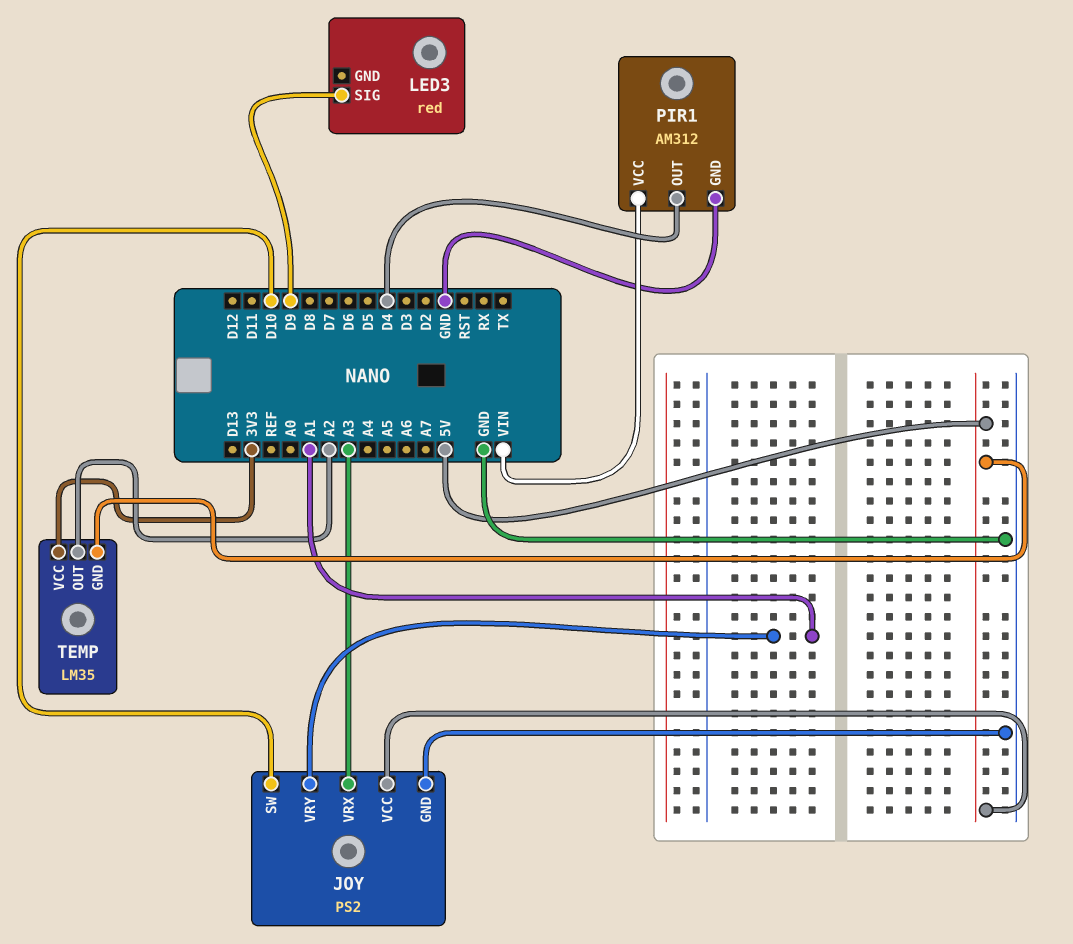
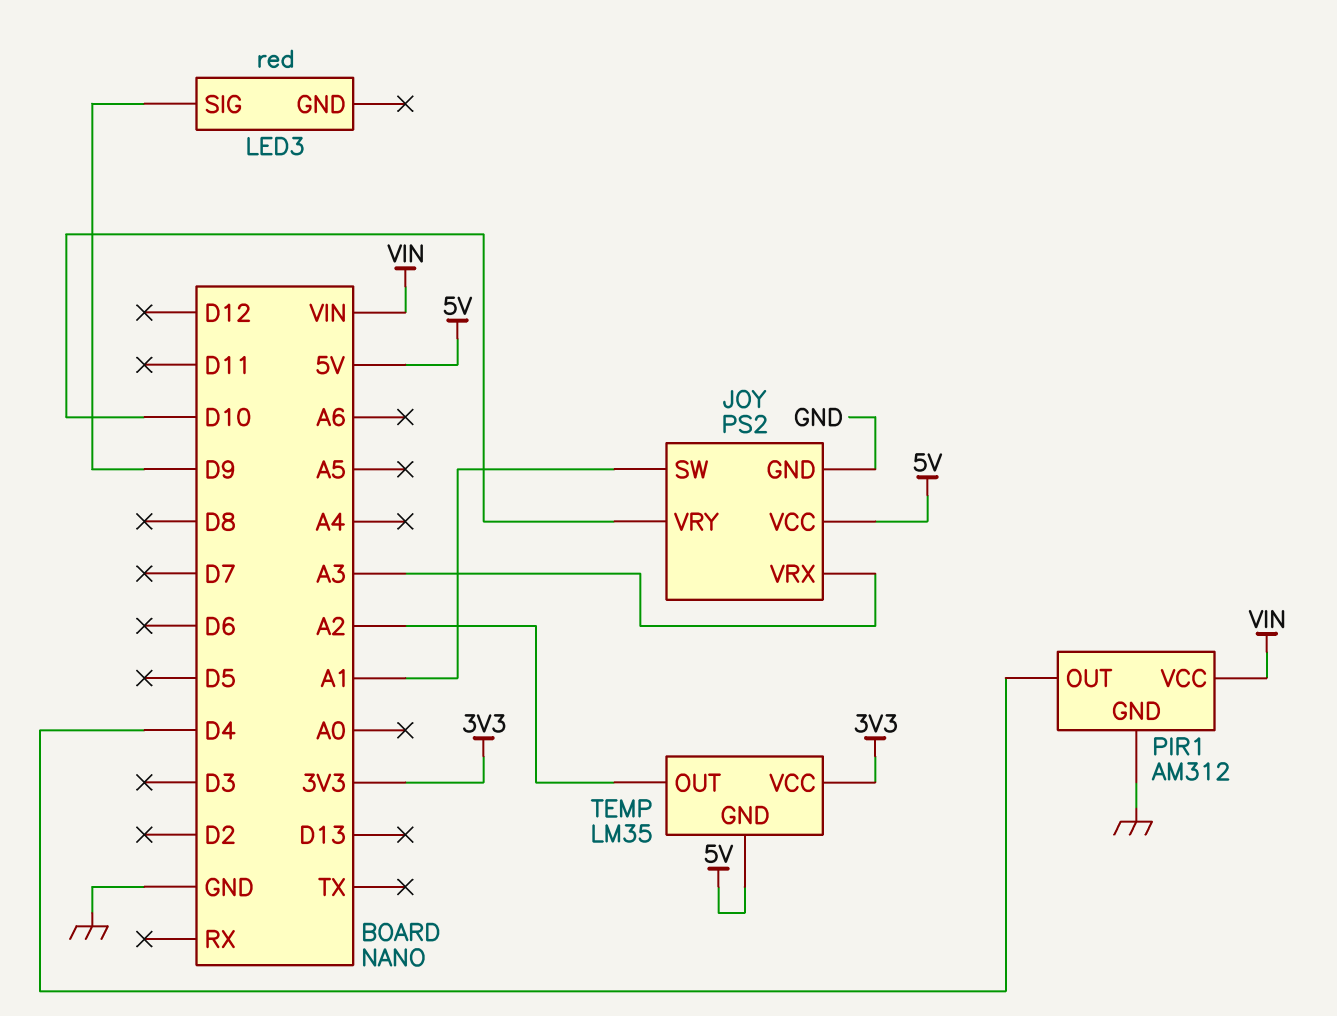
JOY pin SW: D10 -> A1
JOY pin VRY: A1 -> D10

